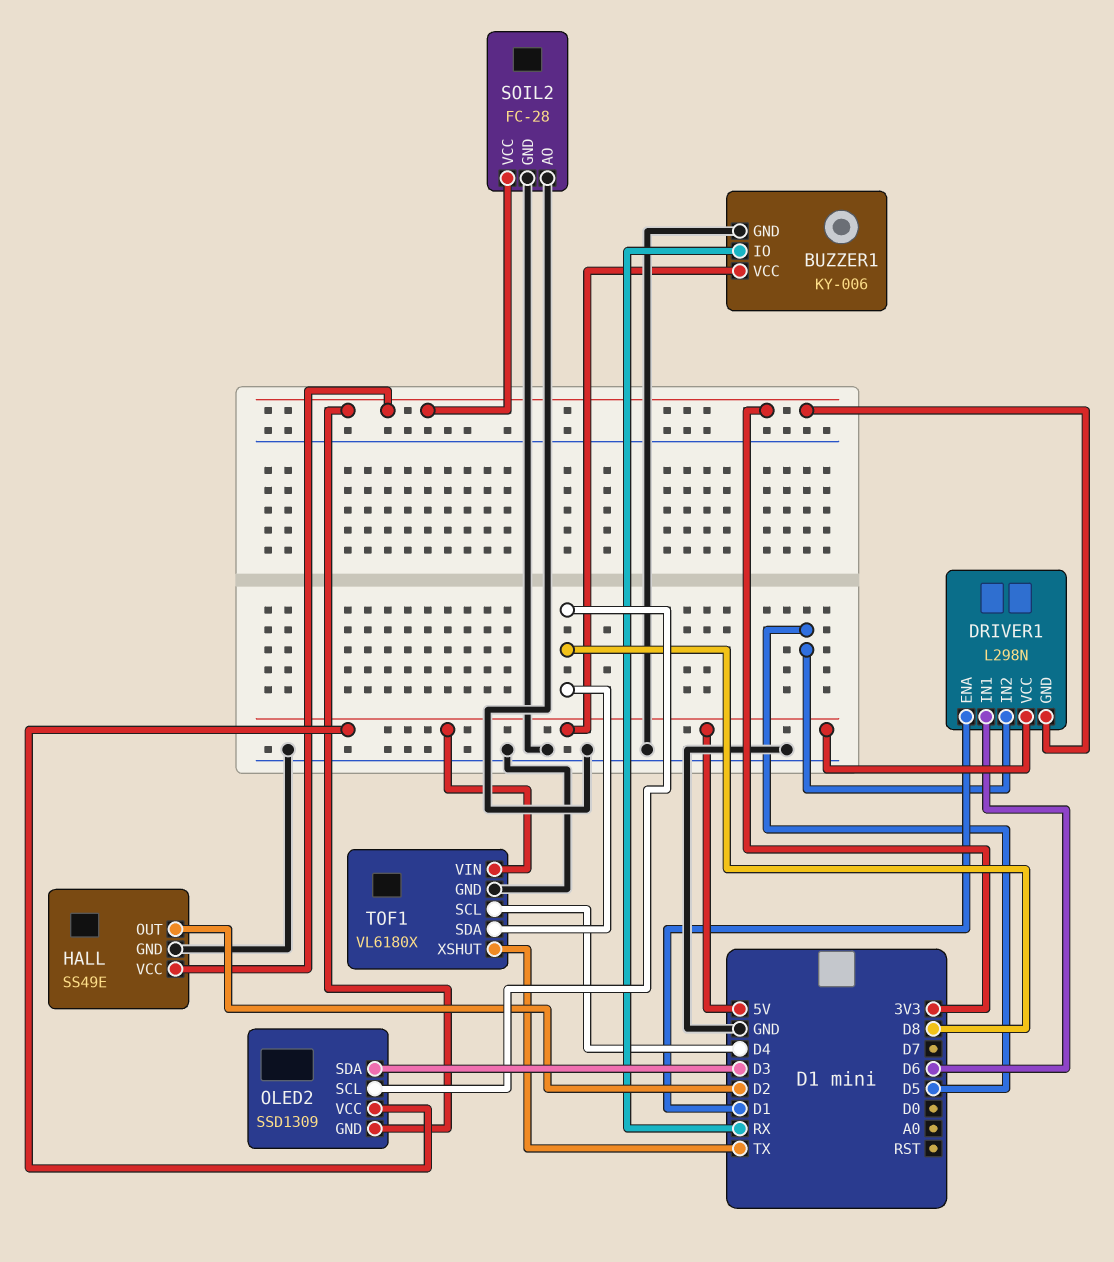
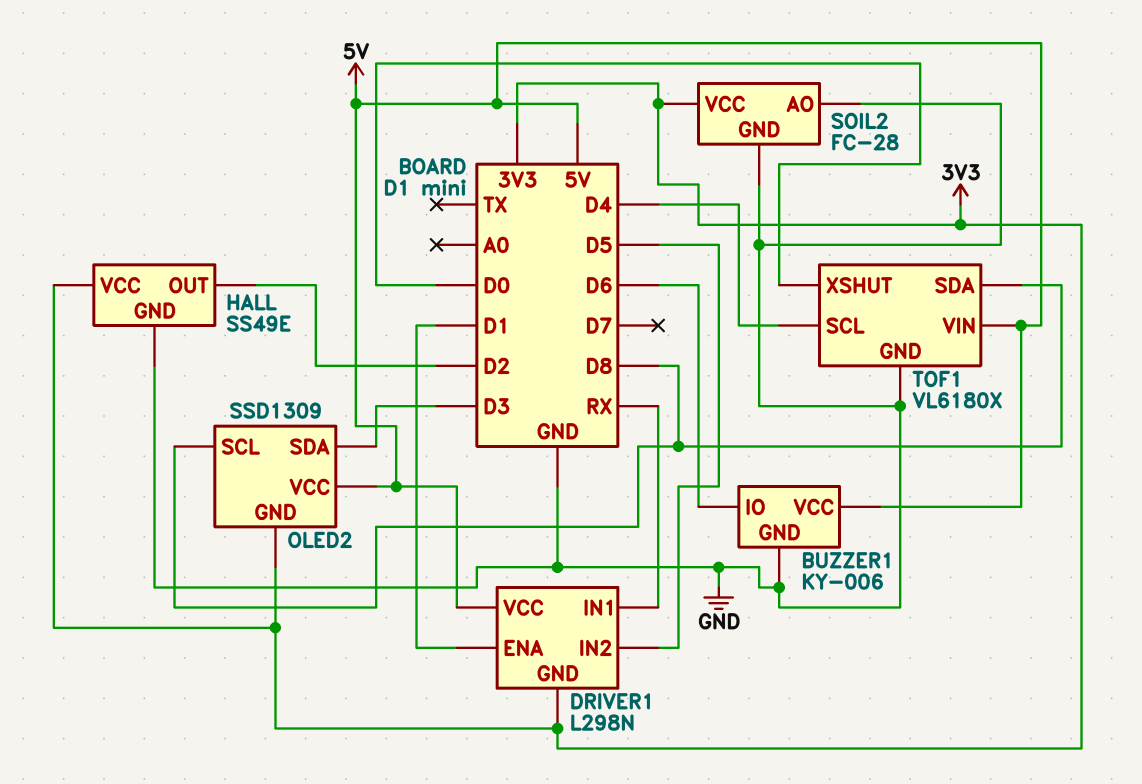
BUZZER1 pin IO: RX -> D6
DRIVER1 pin IN1: D6 -> RX
TOF1 pin XSHUT: TX -> D0

